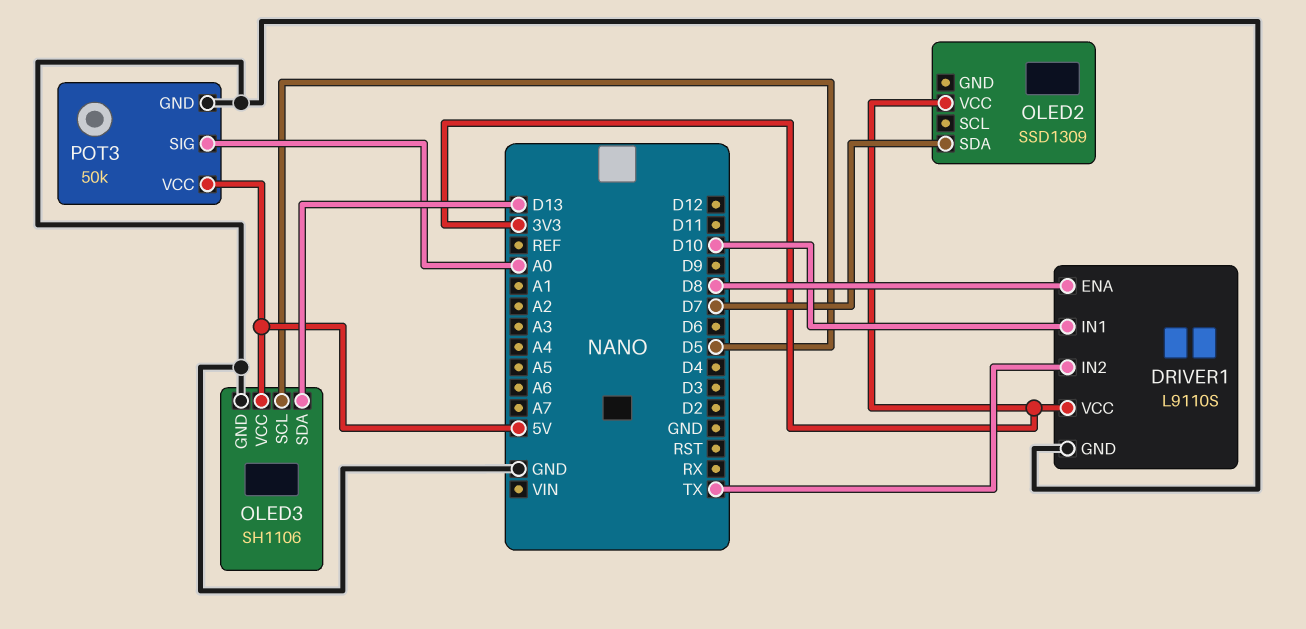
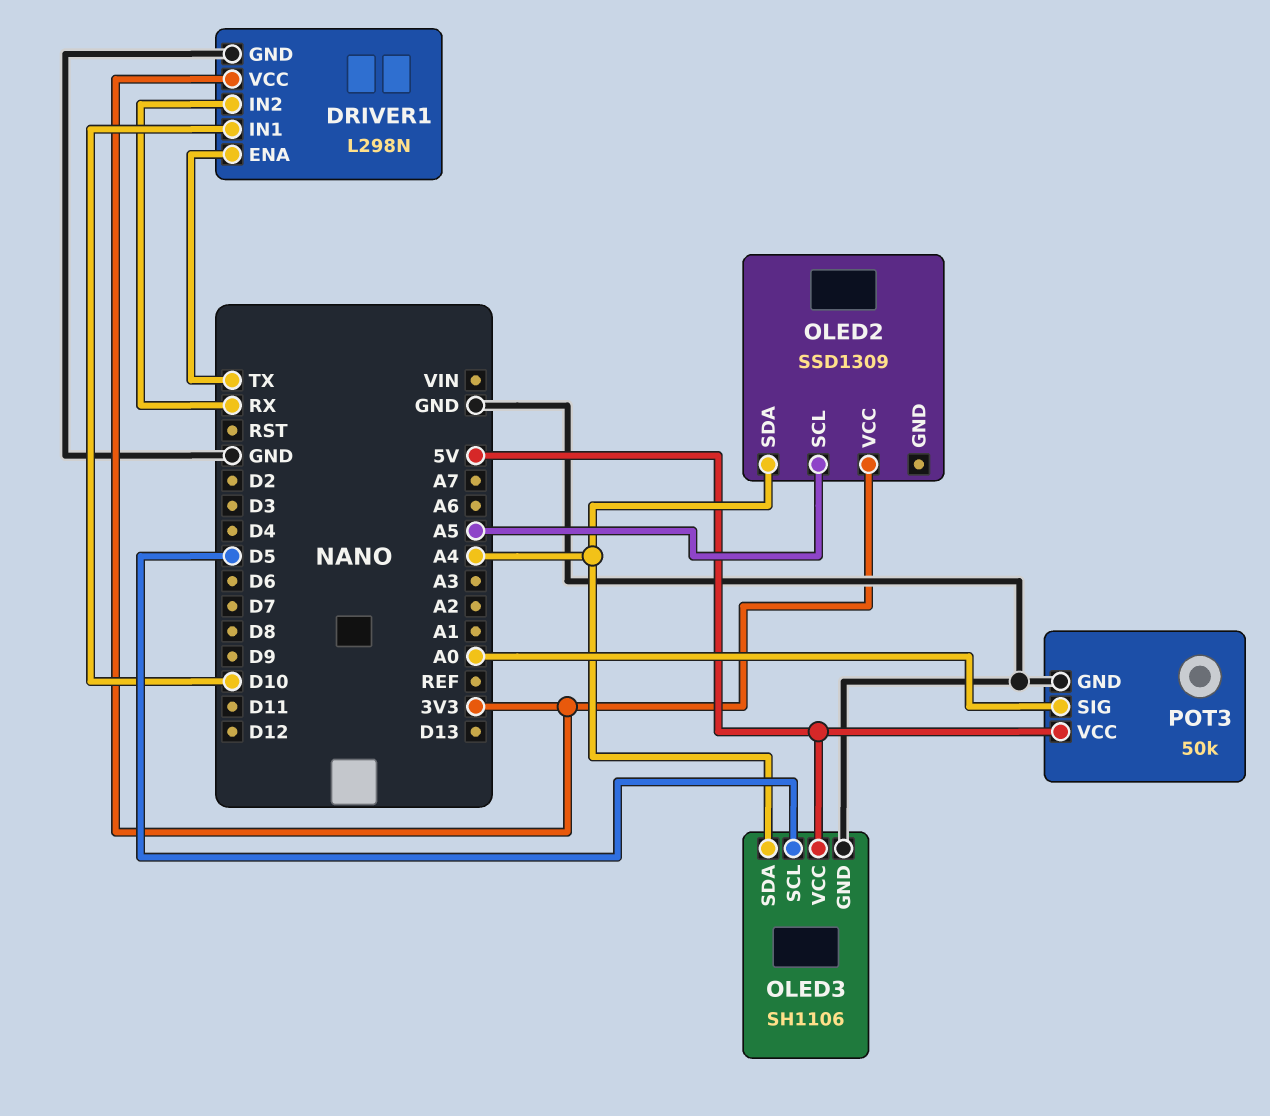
DRIVER1: L9110S -> L298N
DRIVER1 pin ENA: D8 -> TX
DRIVER1 pin IN2: TX -> RX
OLED2 pin SCL: none -> A5
OLED2 pin SDA: D7 -> A4
OLED3 pin SDA: D13 -> A4

